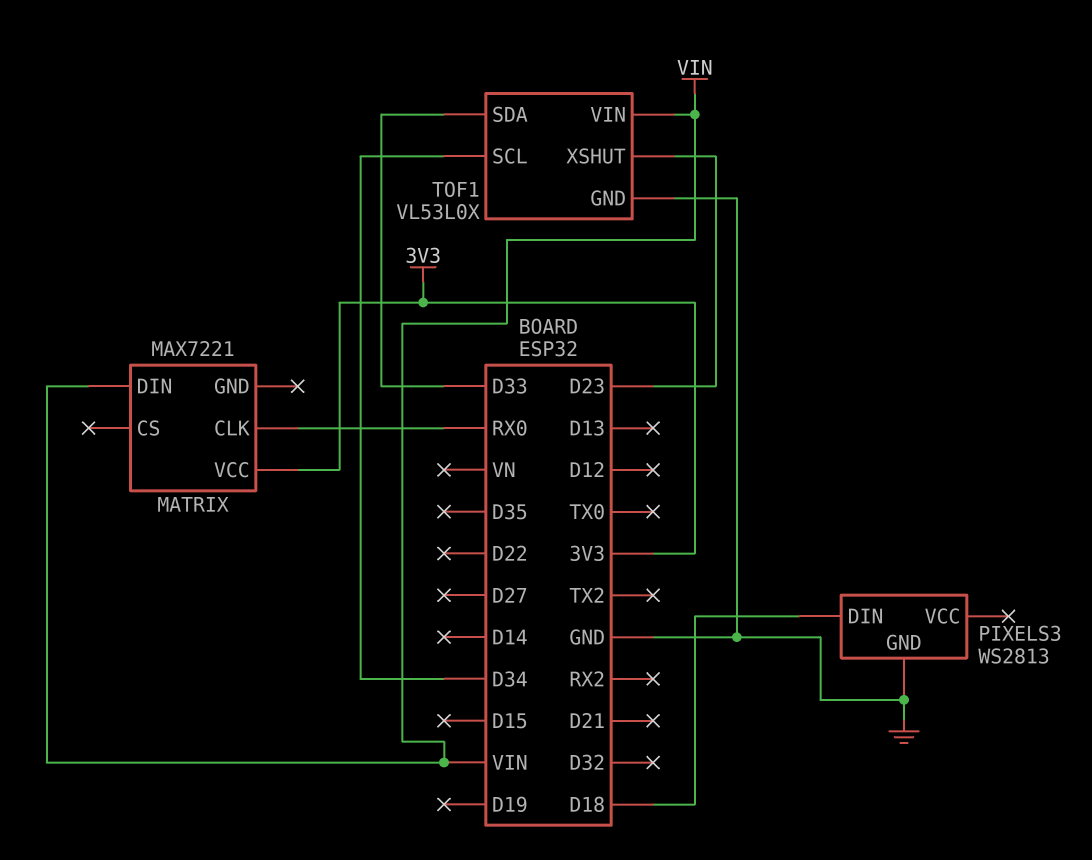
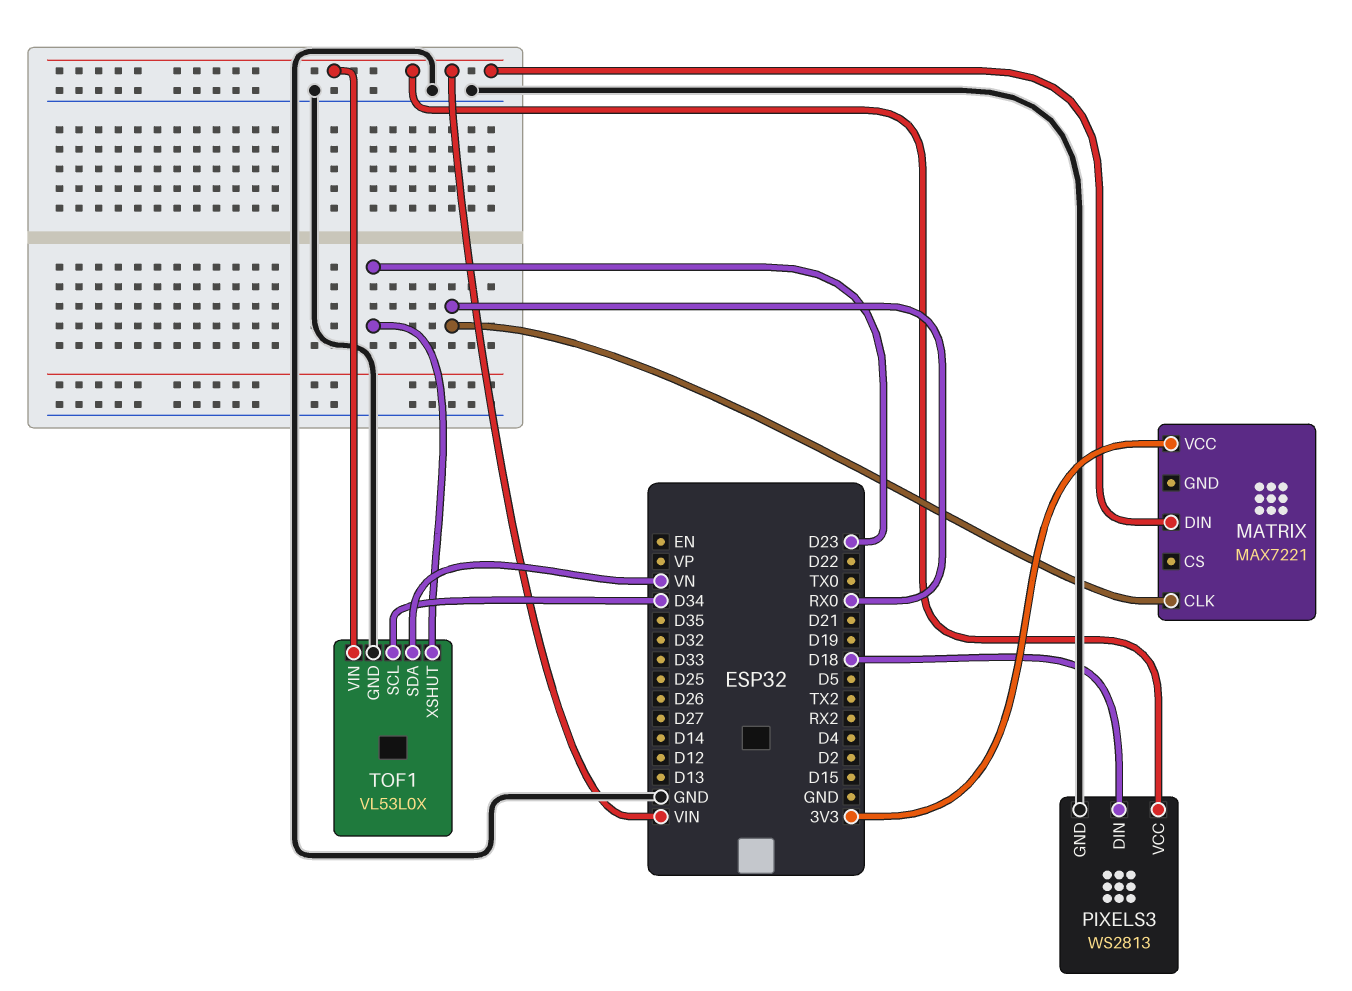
PIXELS3 pin VCC: none -> VIN
TOF1 pin SDA: D33 -> VN

